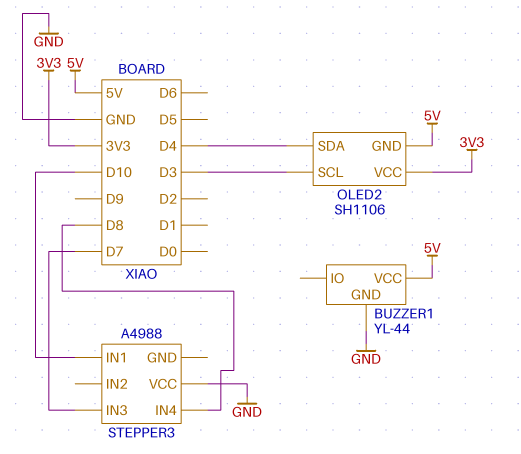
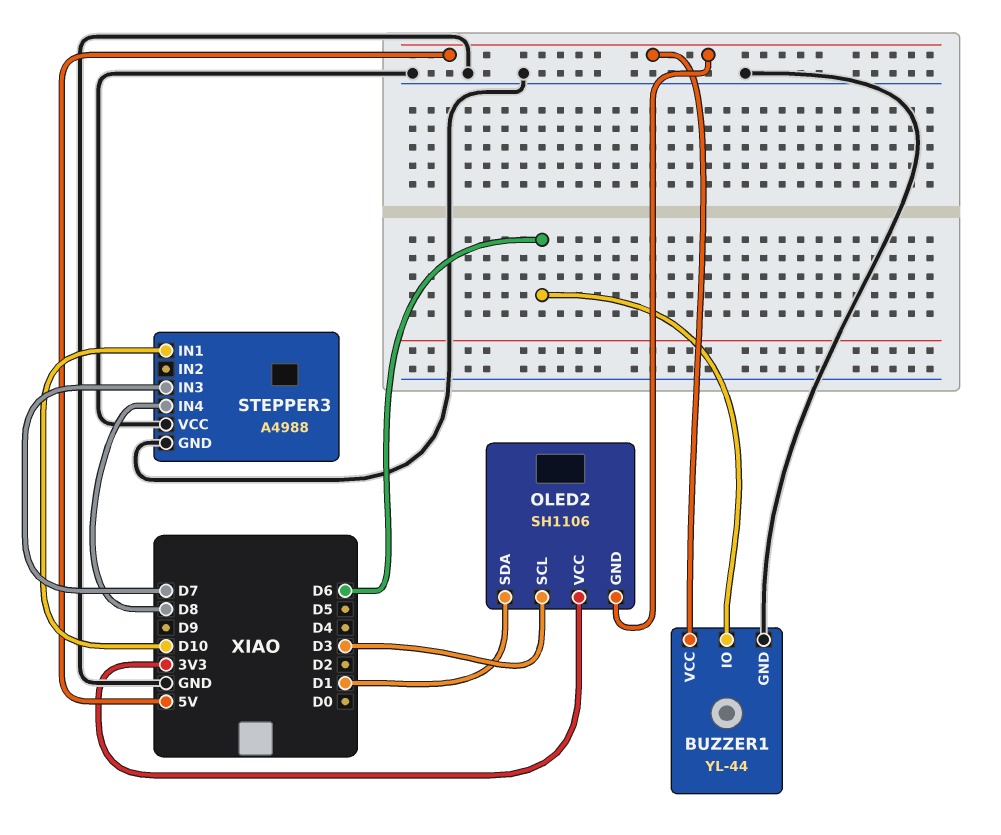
BUZZER1 pin IO: none -> D6
OLED2 pin SDA: D4 -> D1
STEPPER3 pin GND: none -> GND

